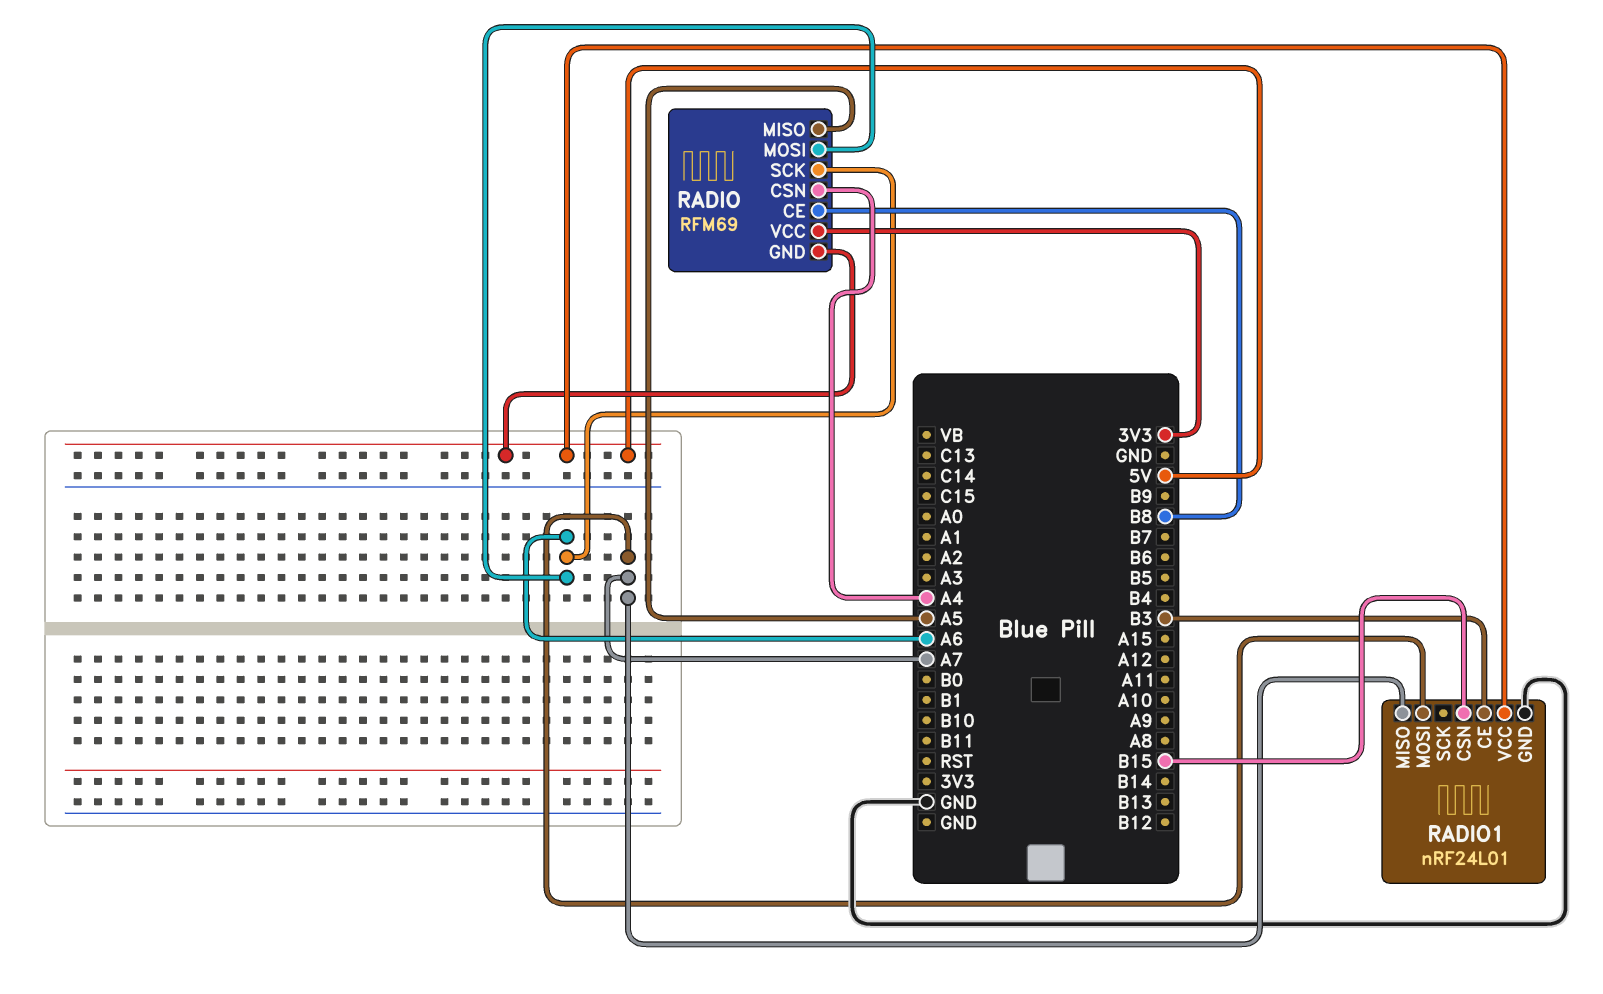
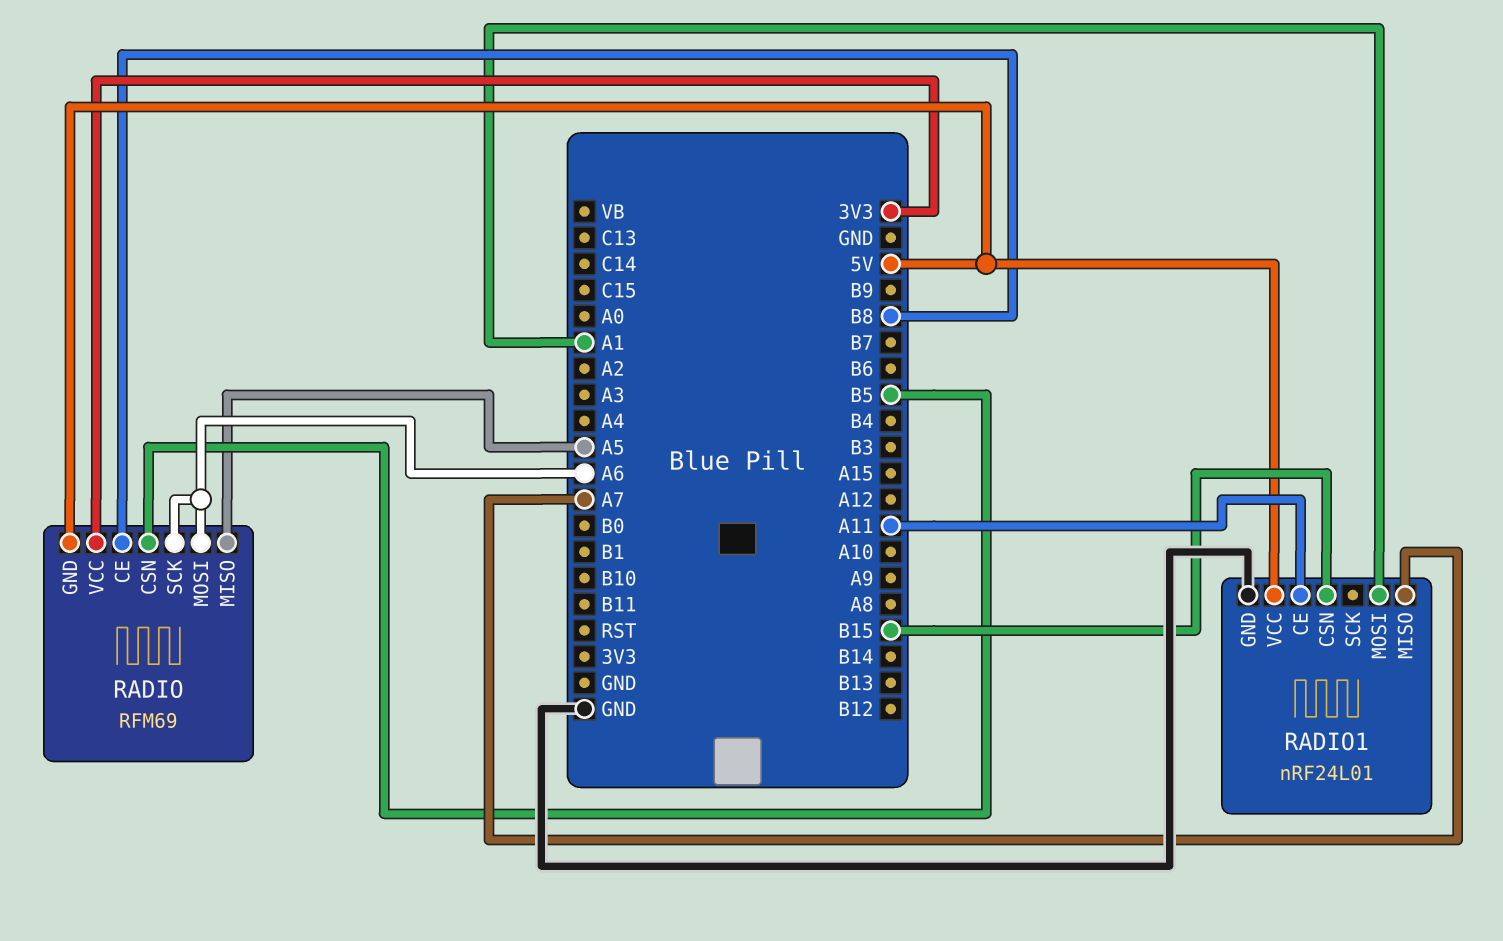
RADIO pin CSN: A4 -> B5
RADIO1 pin CE: B3 -> A11
RADIO1 pin MOSI: A7 -> A1

